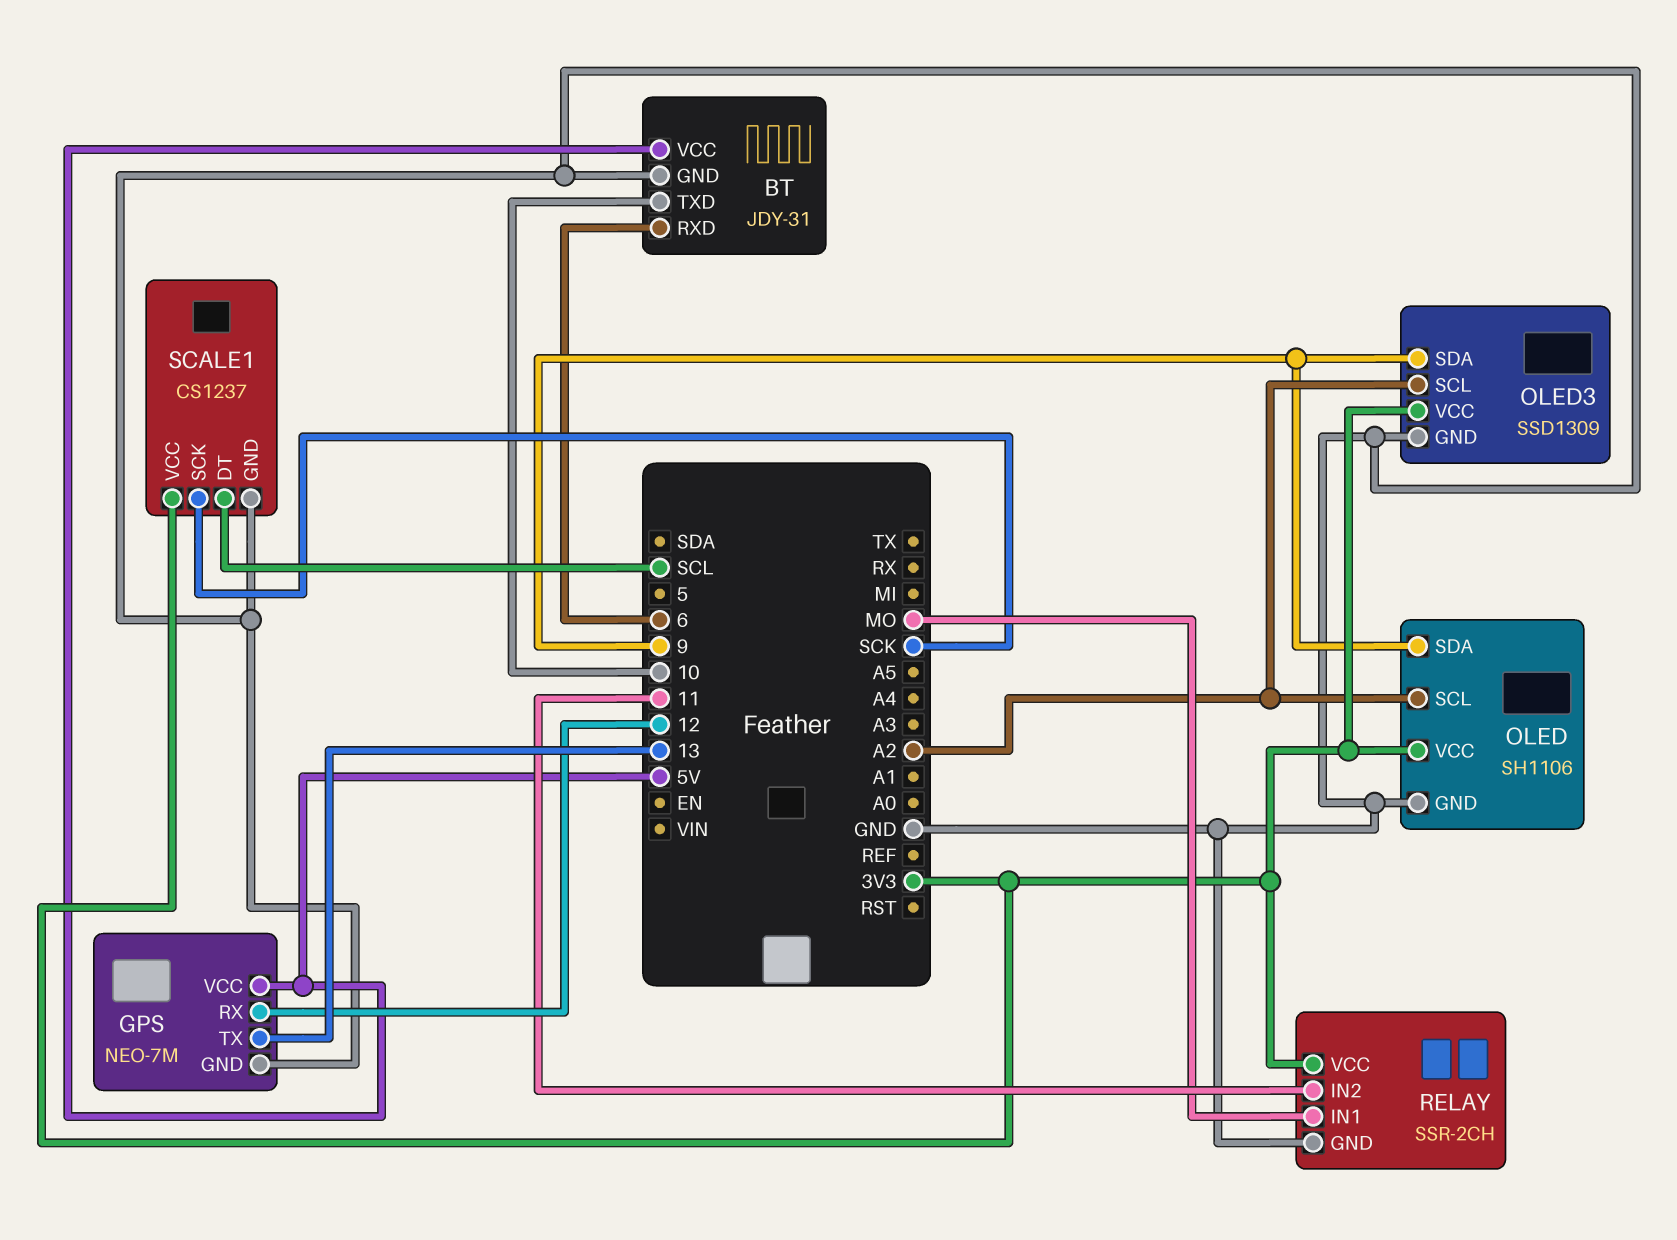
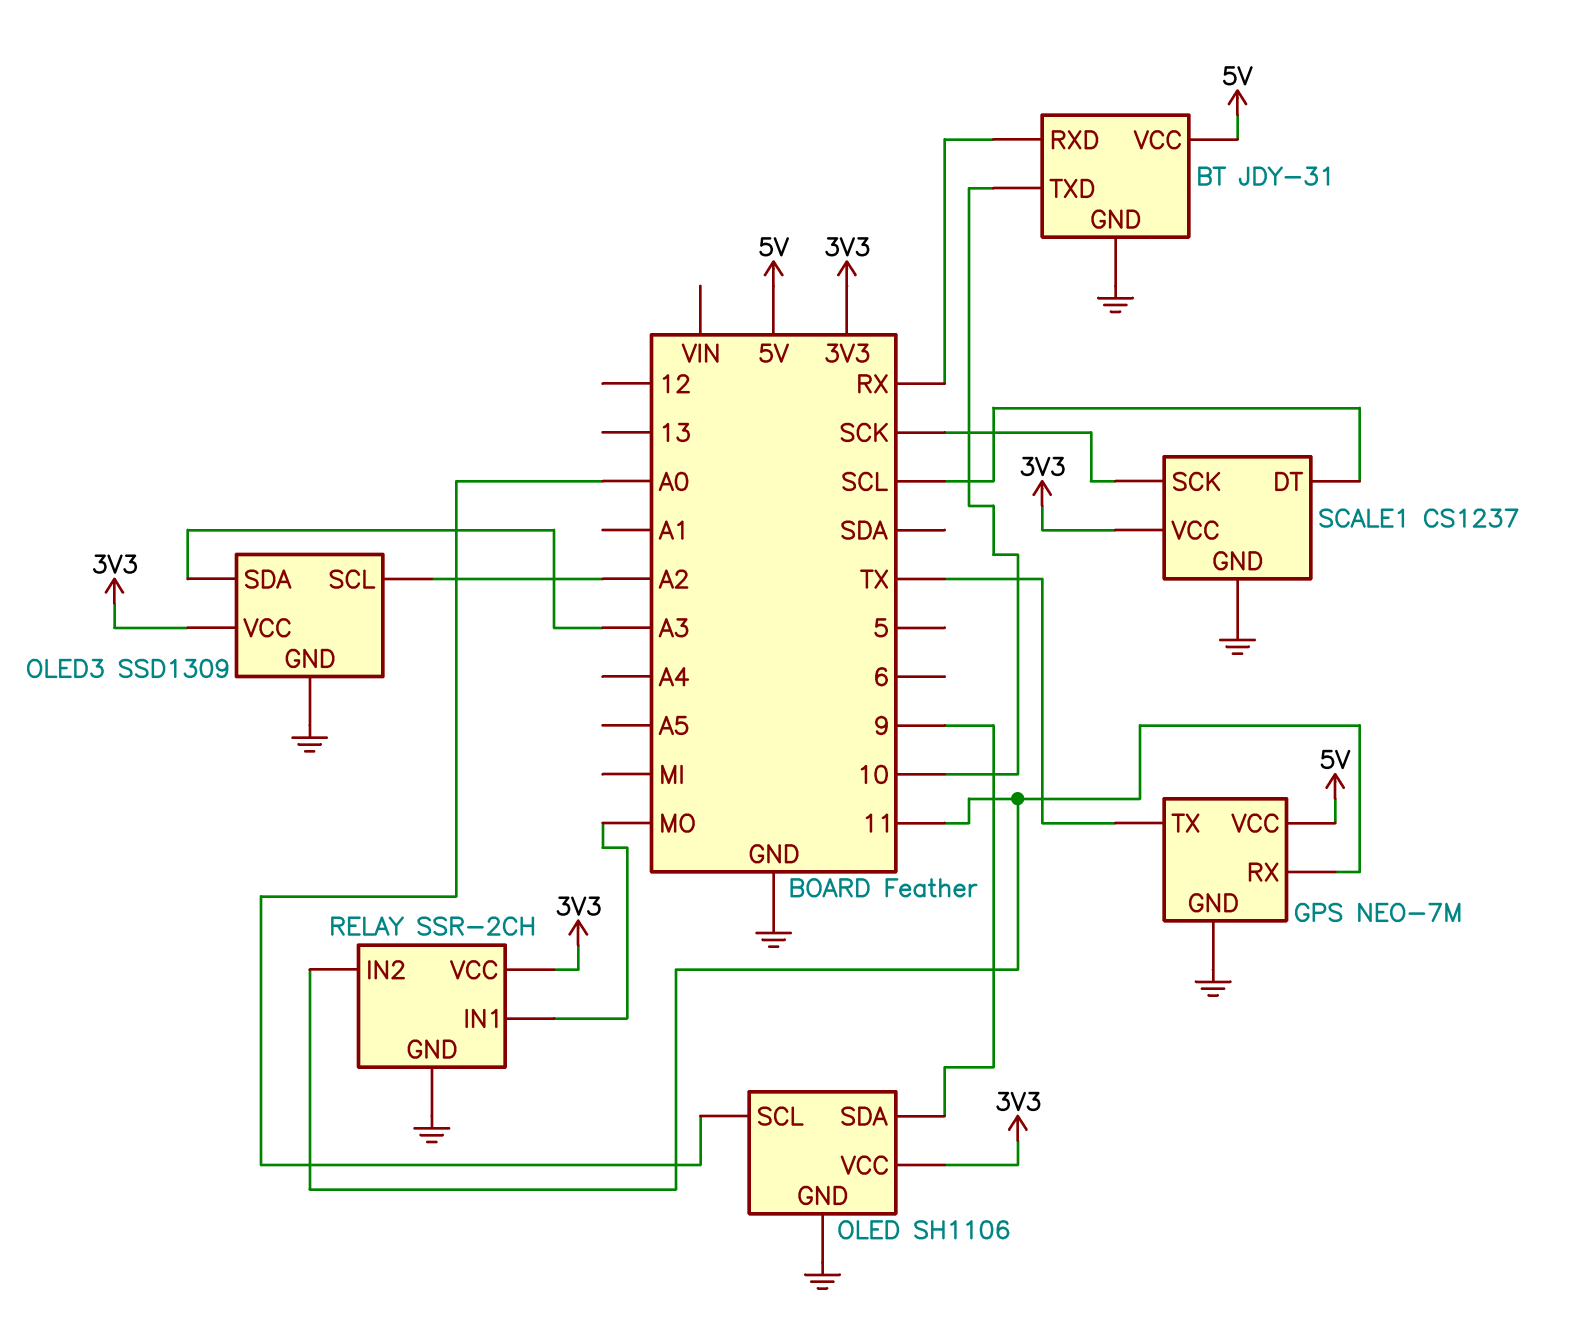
BT pin RXD: 6 -> RX
GPS pin RX: 12 -> 11
GPS pin TX: 13 -> TX
OLED pin SCL: A2 -> A0
OLED3 pin SDA: 9 -> A3

